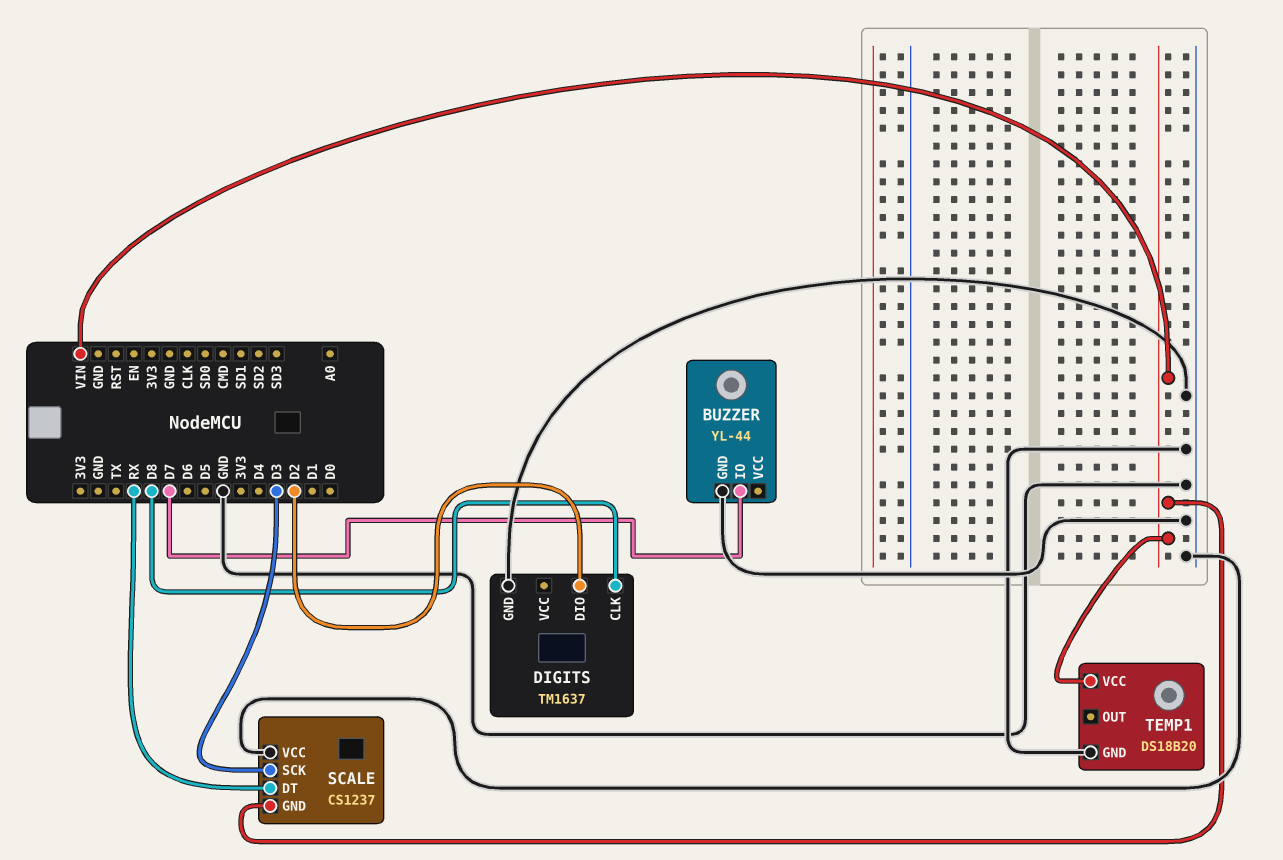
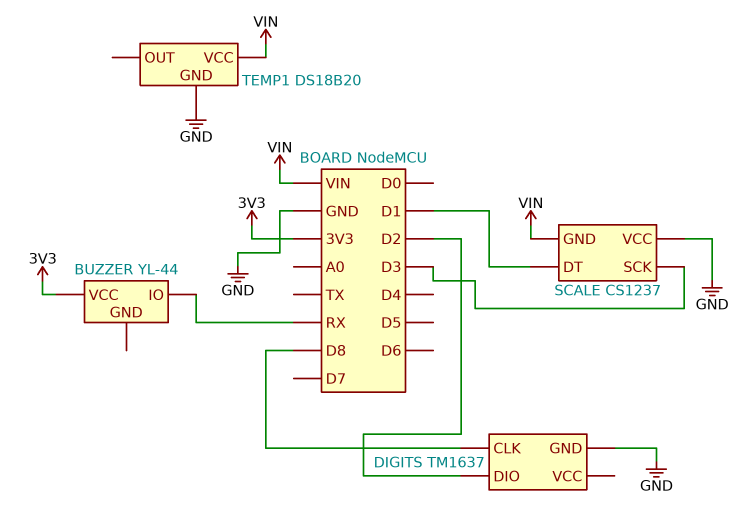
BUZZER pin GND: GND -> none
BUZZER pin IO: D7 -> RX
BUZZER pin VCC: none -> 3V3
SCALE pin DT: RX -> D1

